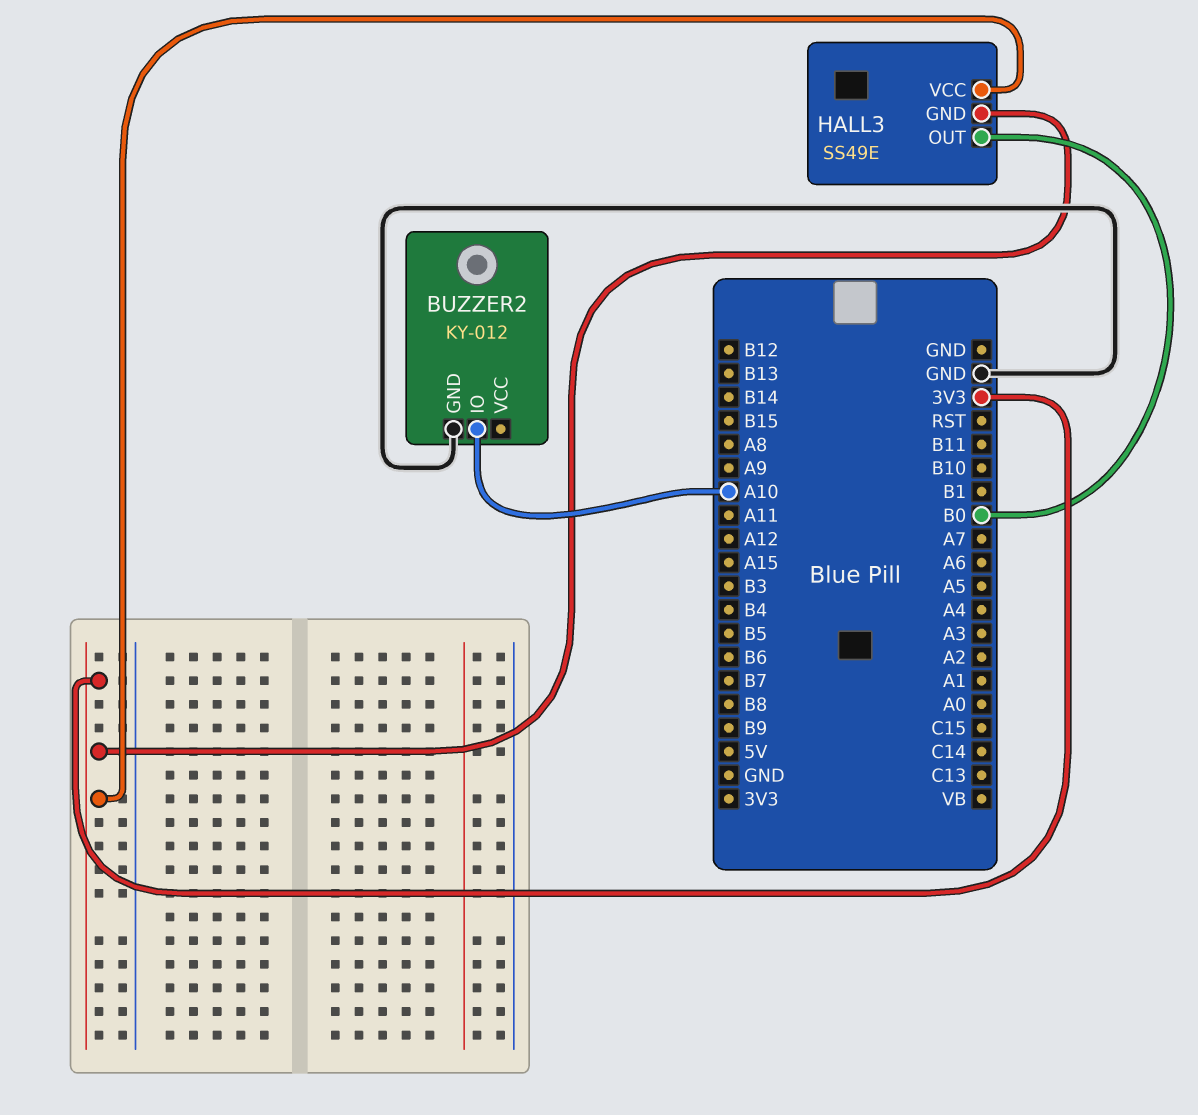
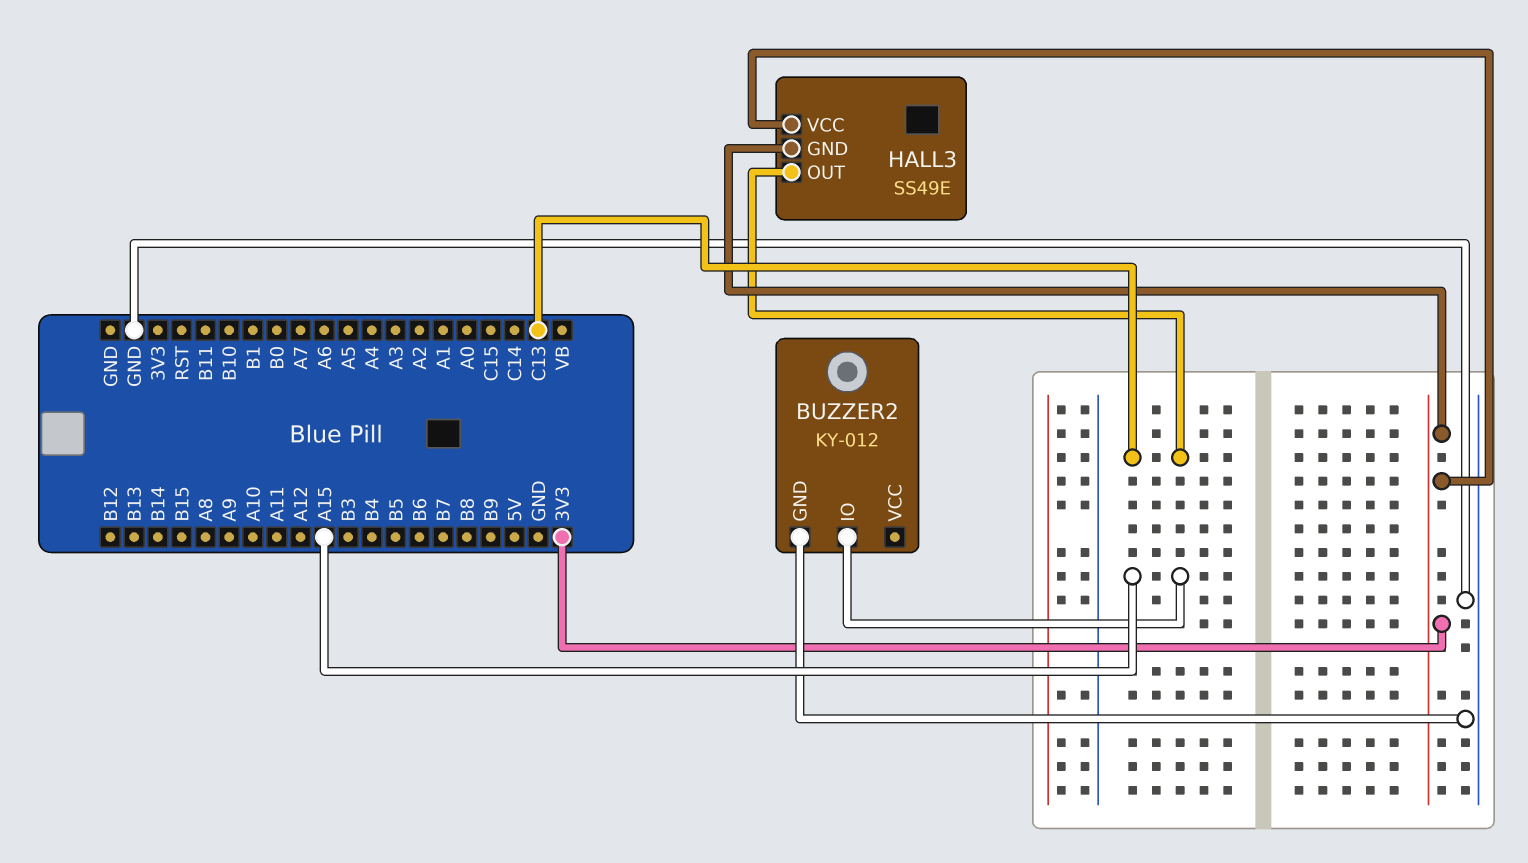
BUZZER2 pin IO: A10 -> A15
HALL3 pin OUT: B0 -> C13

